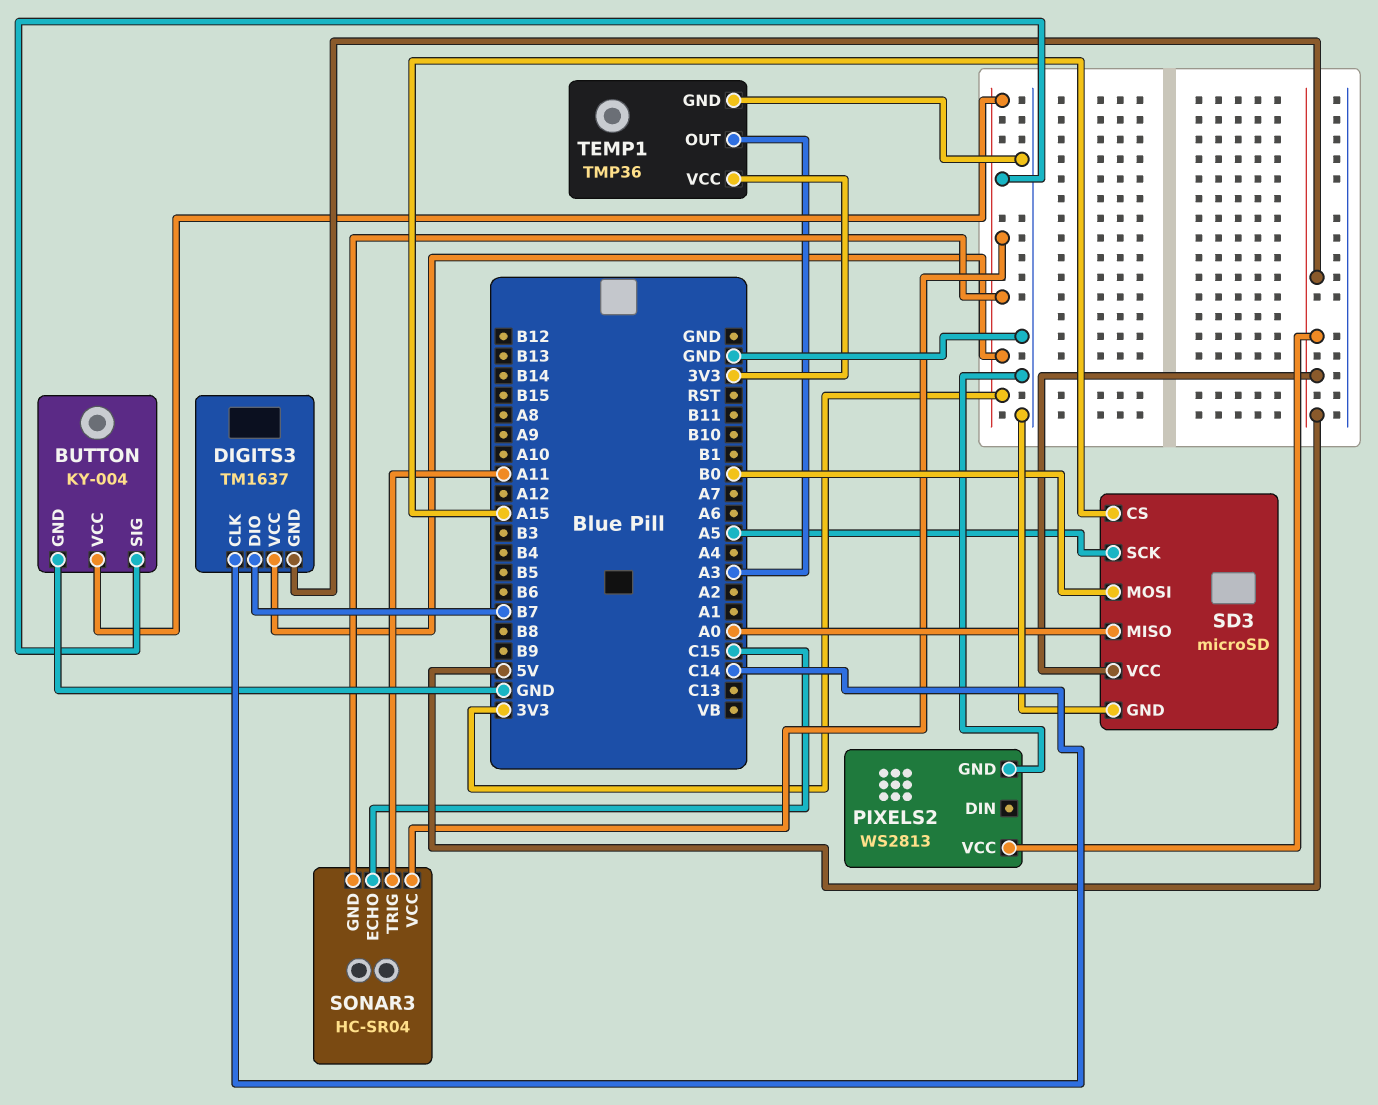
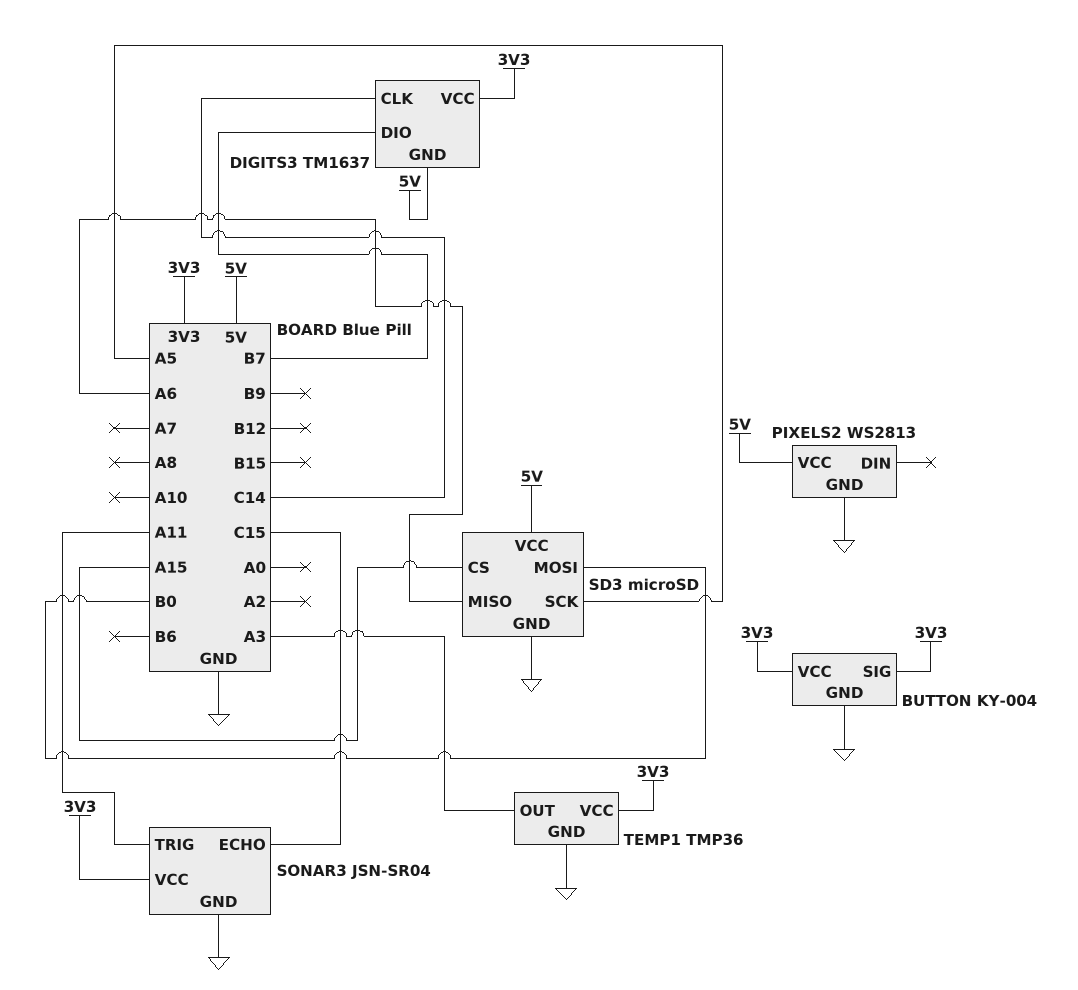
SD3 pin MISO: A0 -> A6
SONAR3: HC-SR04 -> JSN-SR04
SONAR3 pin GND: 3V3 -> GND

